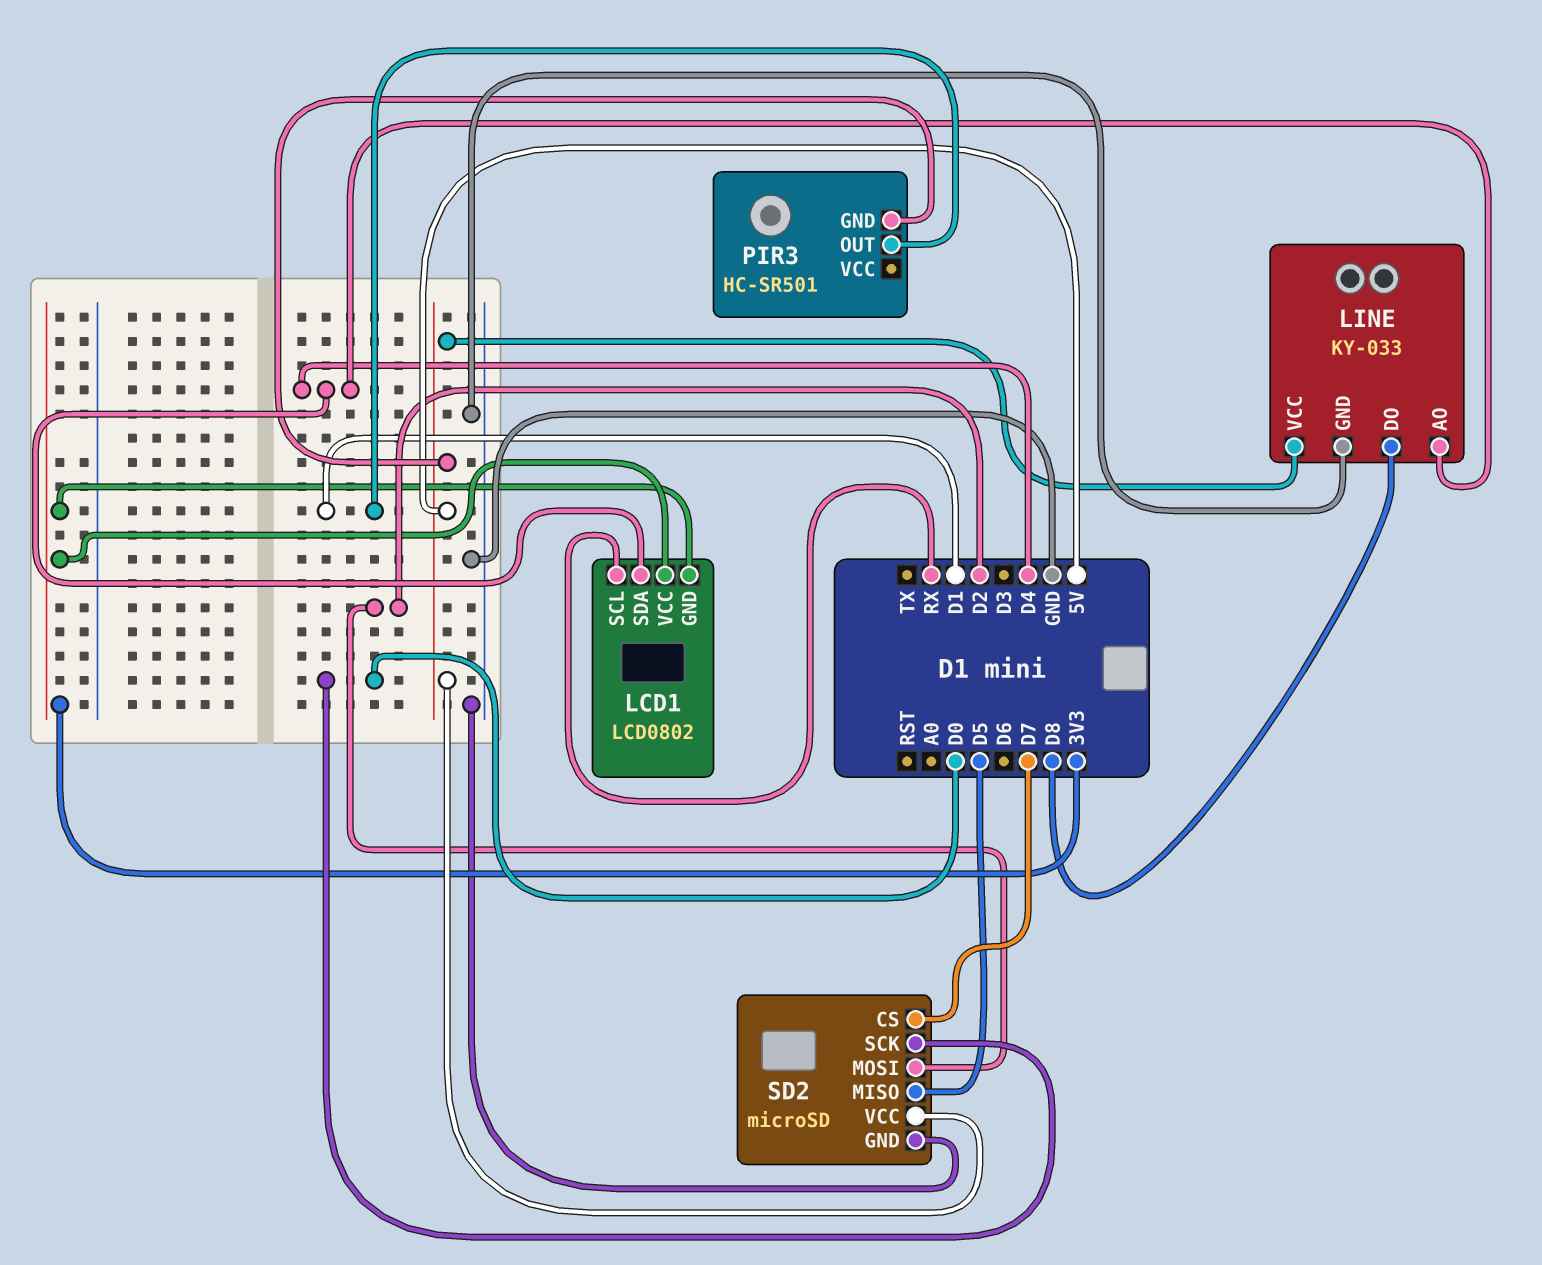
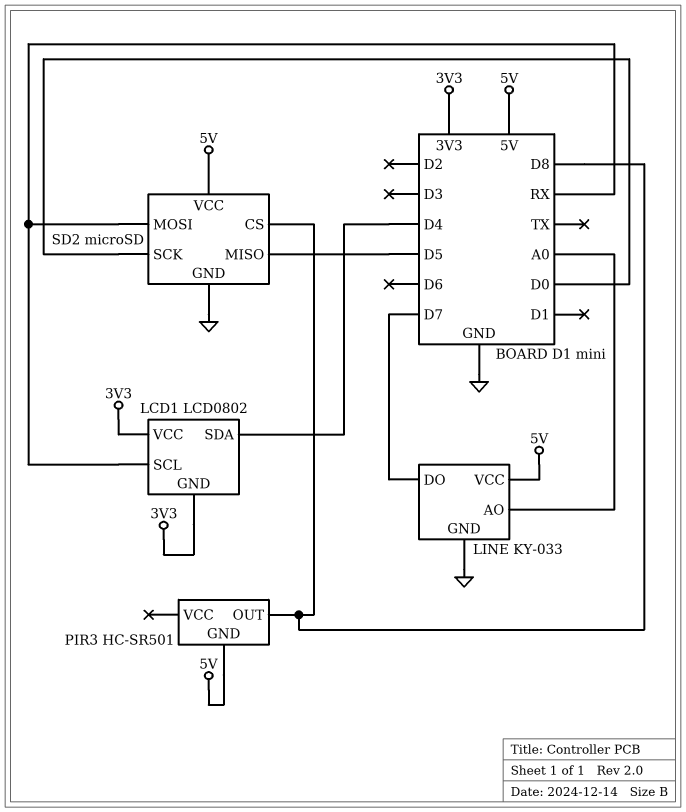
LINE pin AO: D4 -> A0
LINE pin DO: D8 -> D7
PIR3 pin OUT: D1 -> D8
SD2 pin CS: D7 -> D8
SD2 pin MOSI: D2 -> RX

